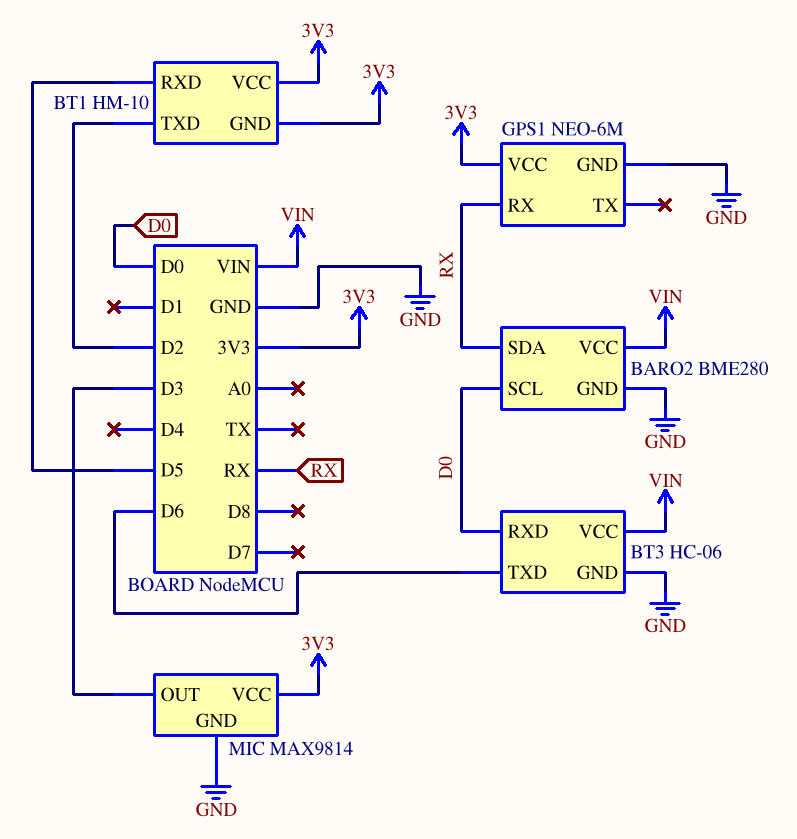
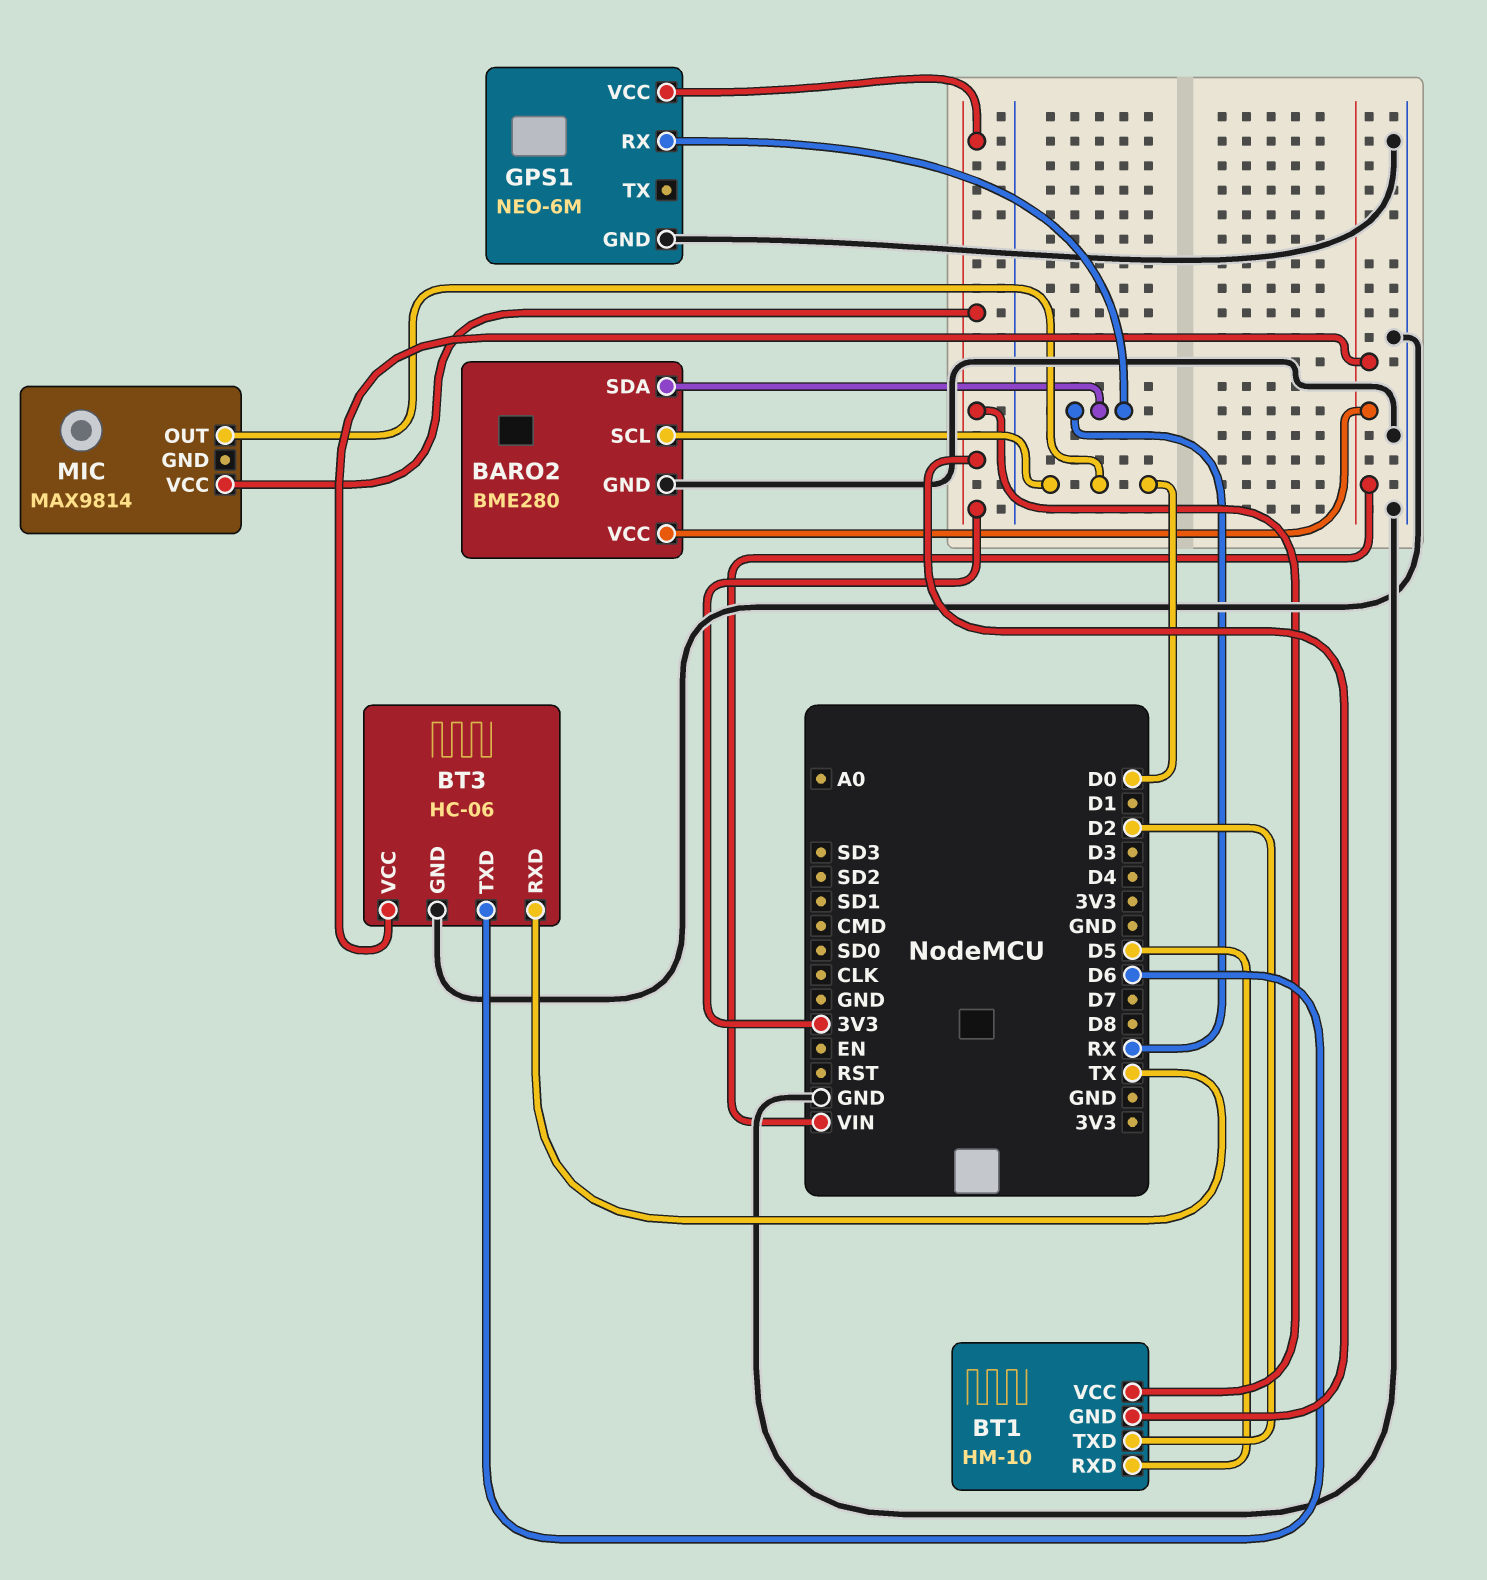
BT3 pin RXD: D0 -> TX
MIC pin GND: GND -> none
MIC pin OUT: D3 -> D0

